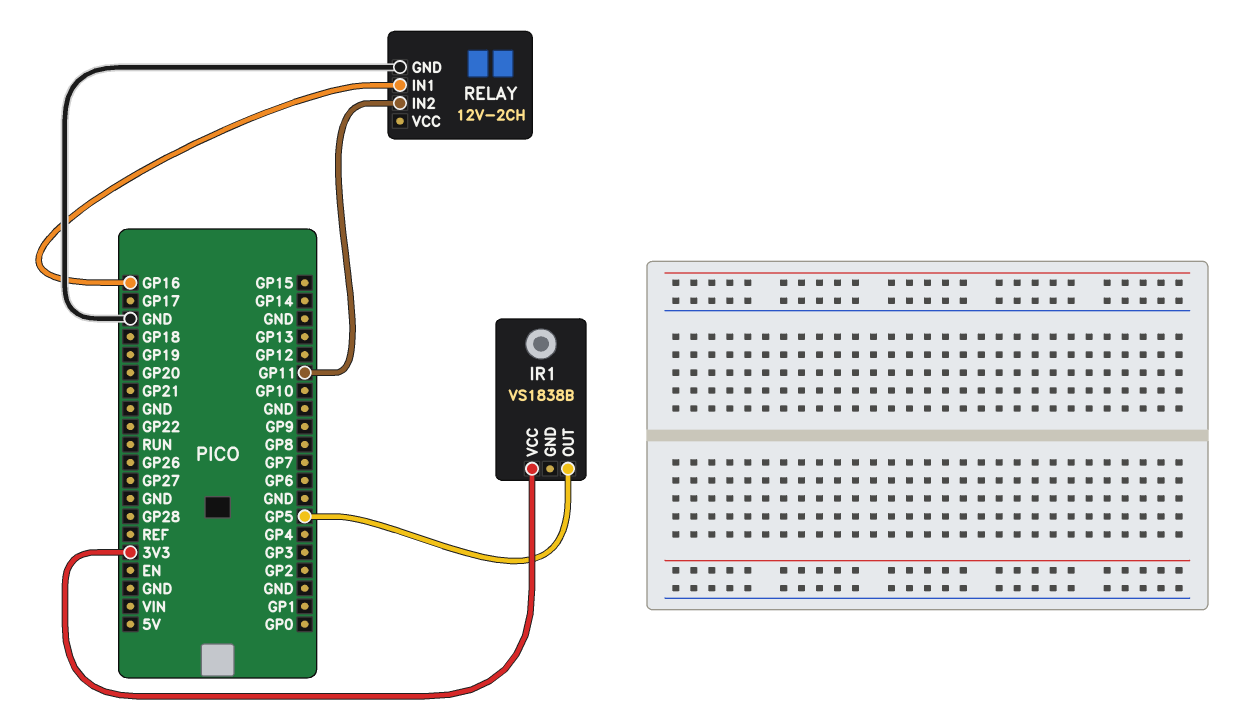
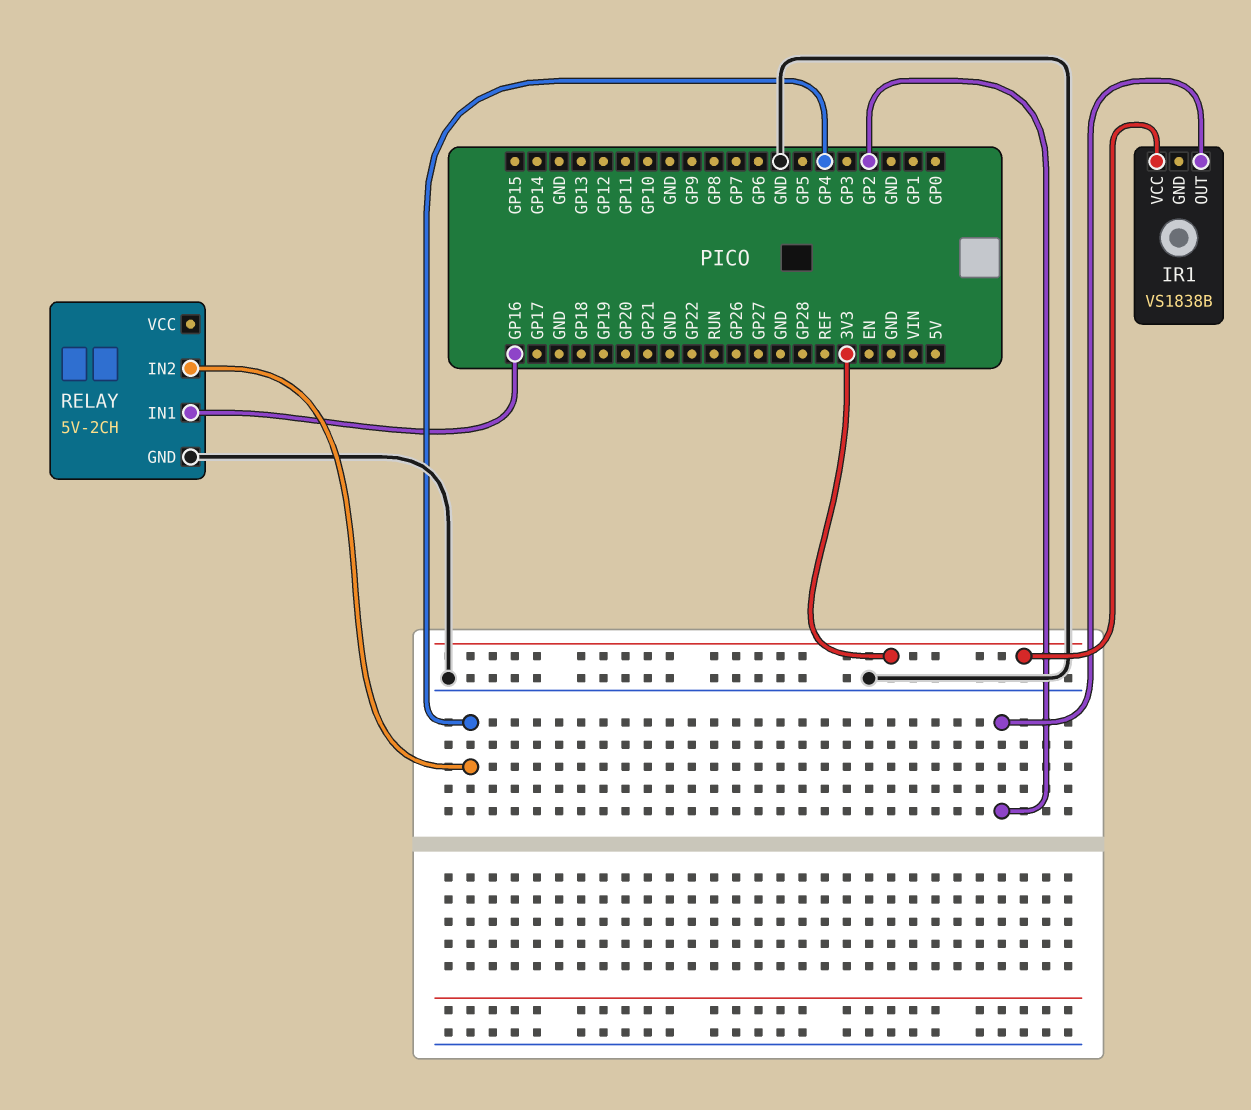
IR1 pin OUT: GP5 -> GP2
RELAY: 12V-2CH -> 5V-2CH
RELAY pin IN2: GP11 -> GP4

